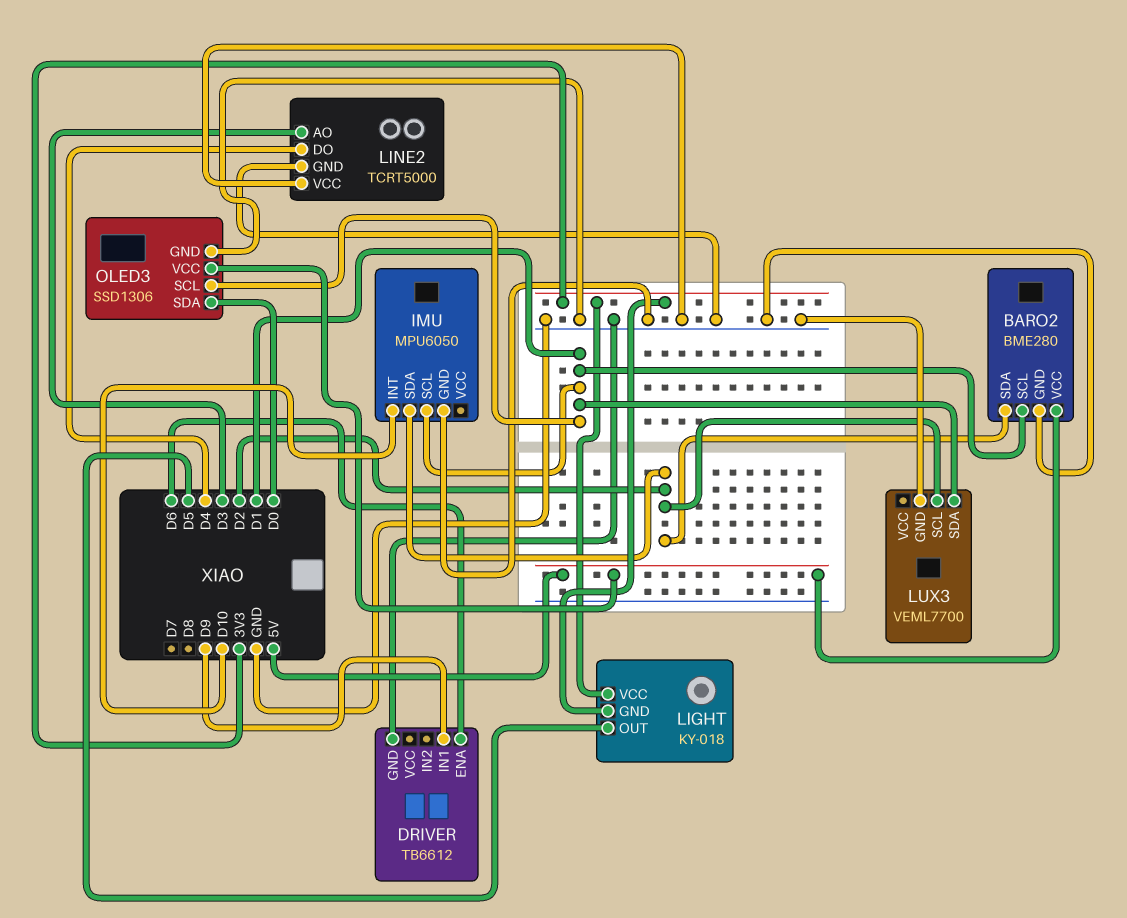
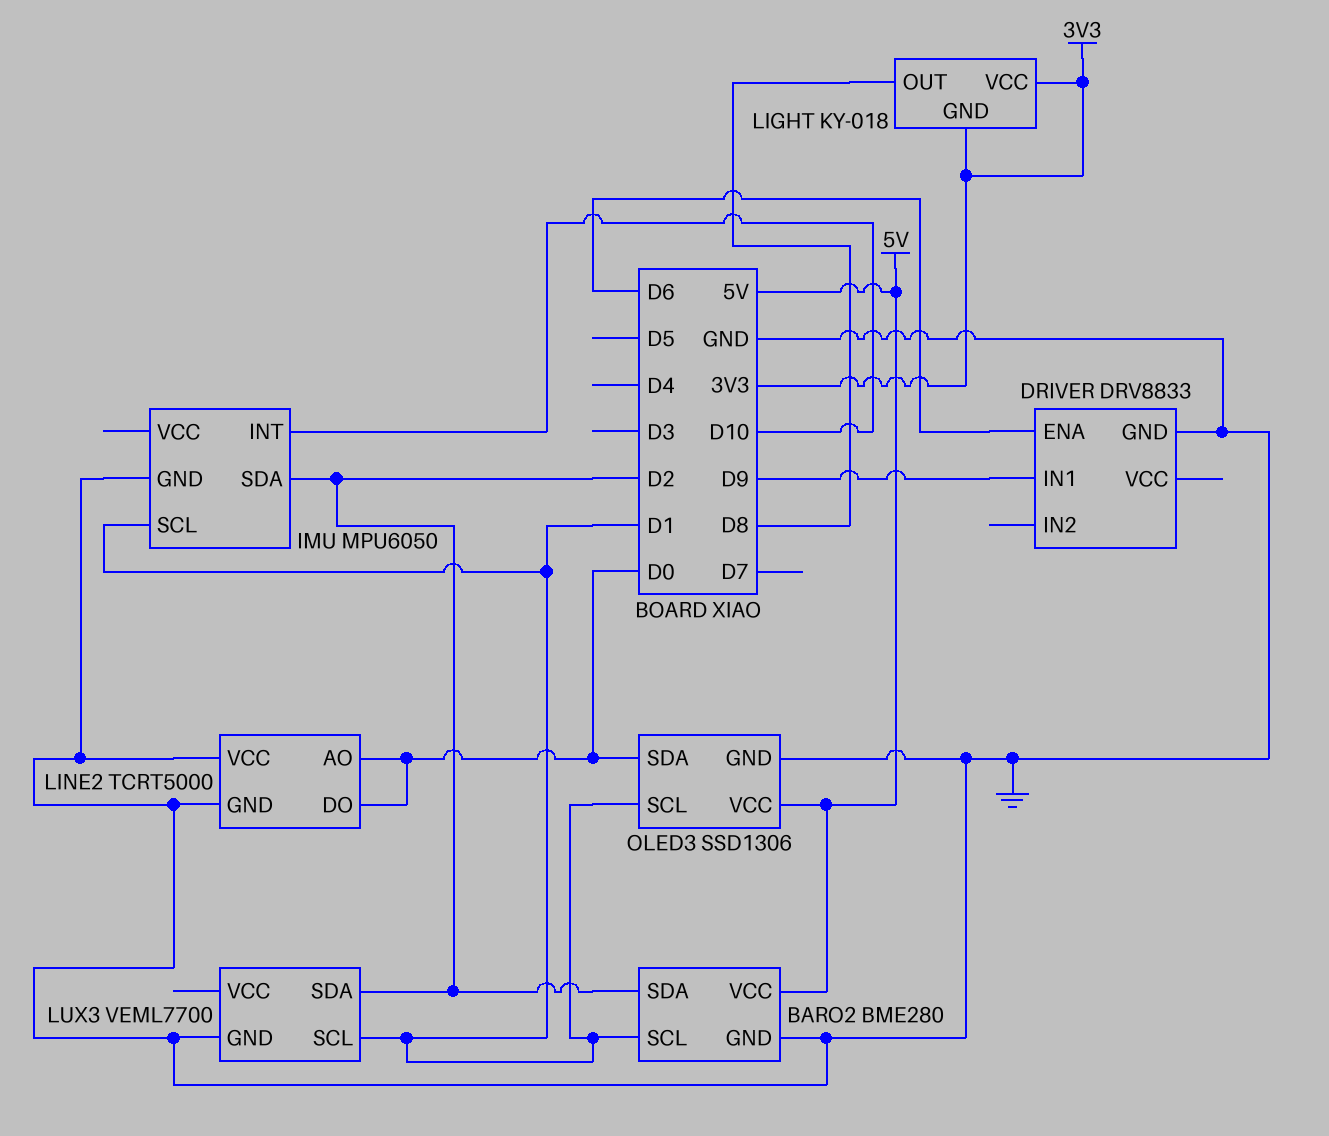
DRIVER: TB6612 -> DRV8833
LIGHT pin OUT: D5 -> D8
LINE2 pin AO: D3 -> D0
LINE2 pin DO: D4 -> D0
LUX3 pin SCL: D2 -> D1
LUX3 pin SDA: D1 -> D2

